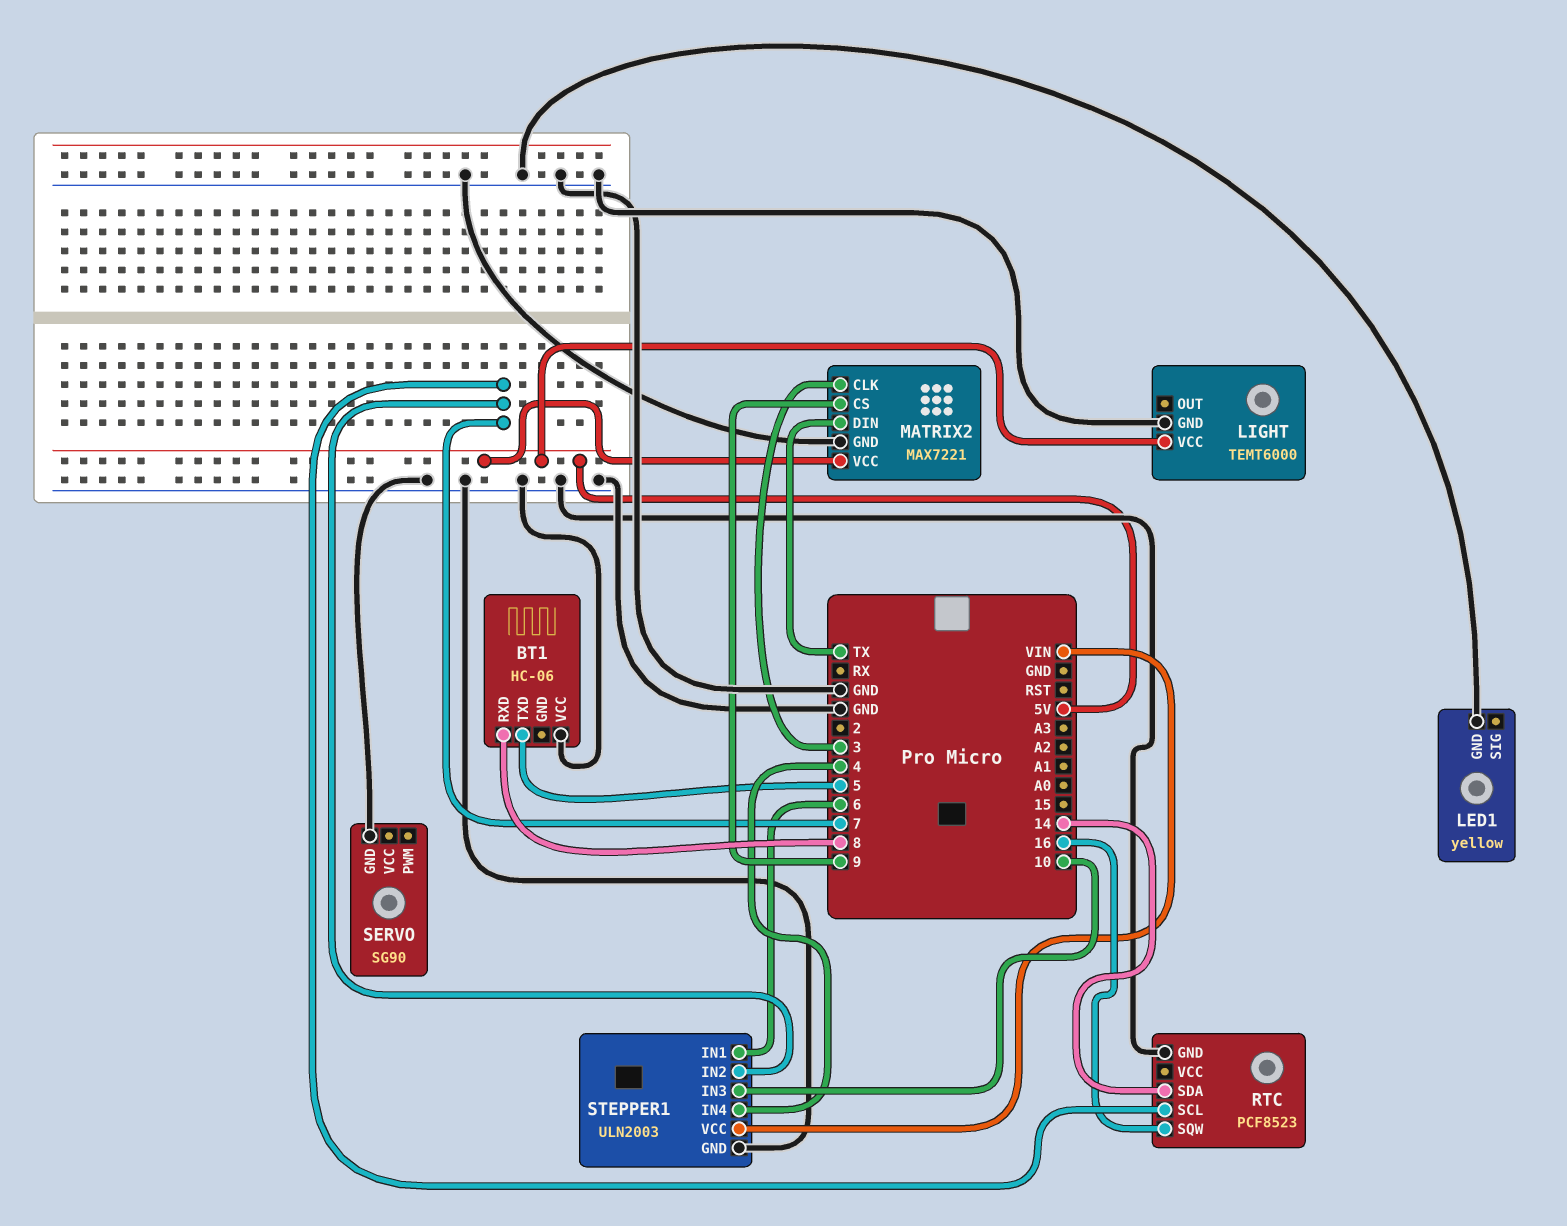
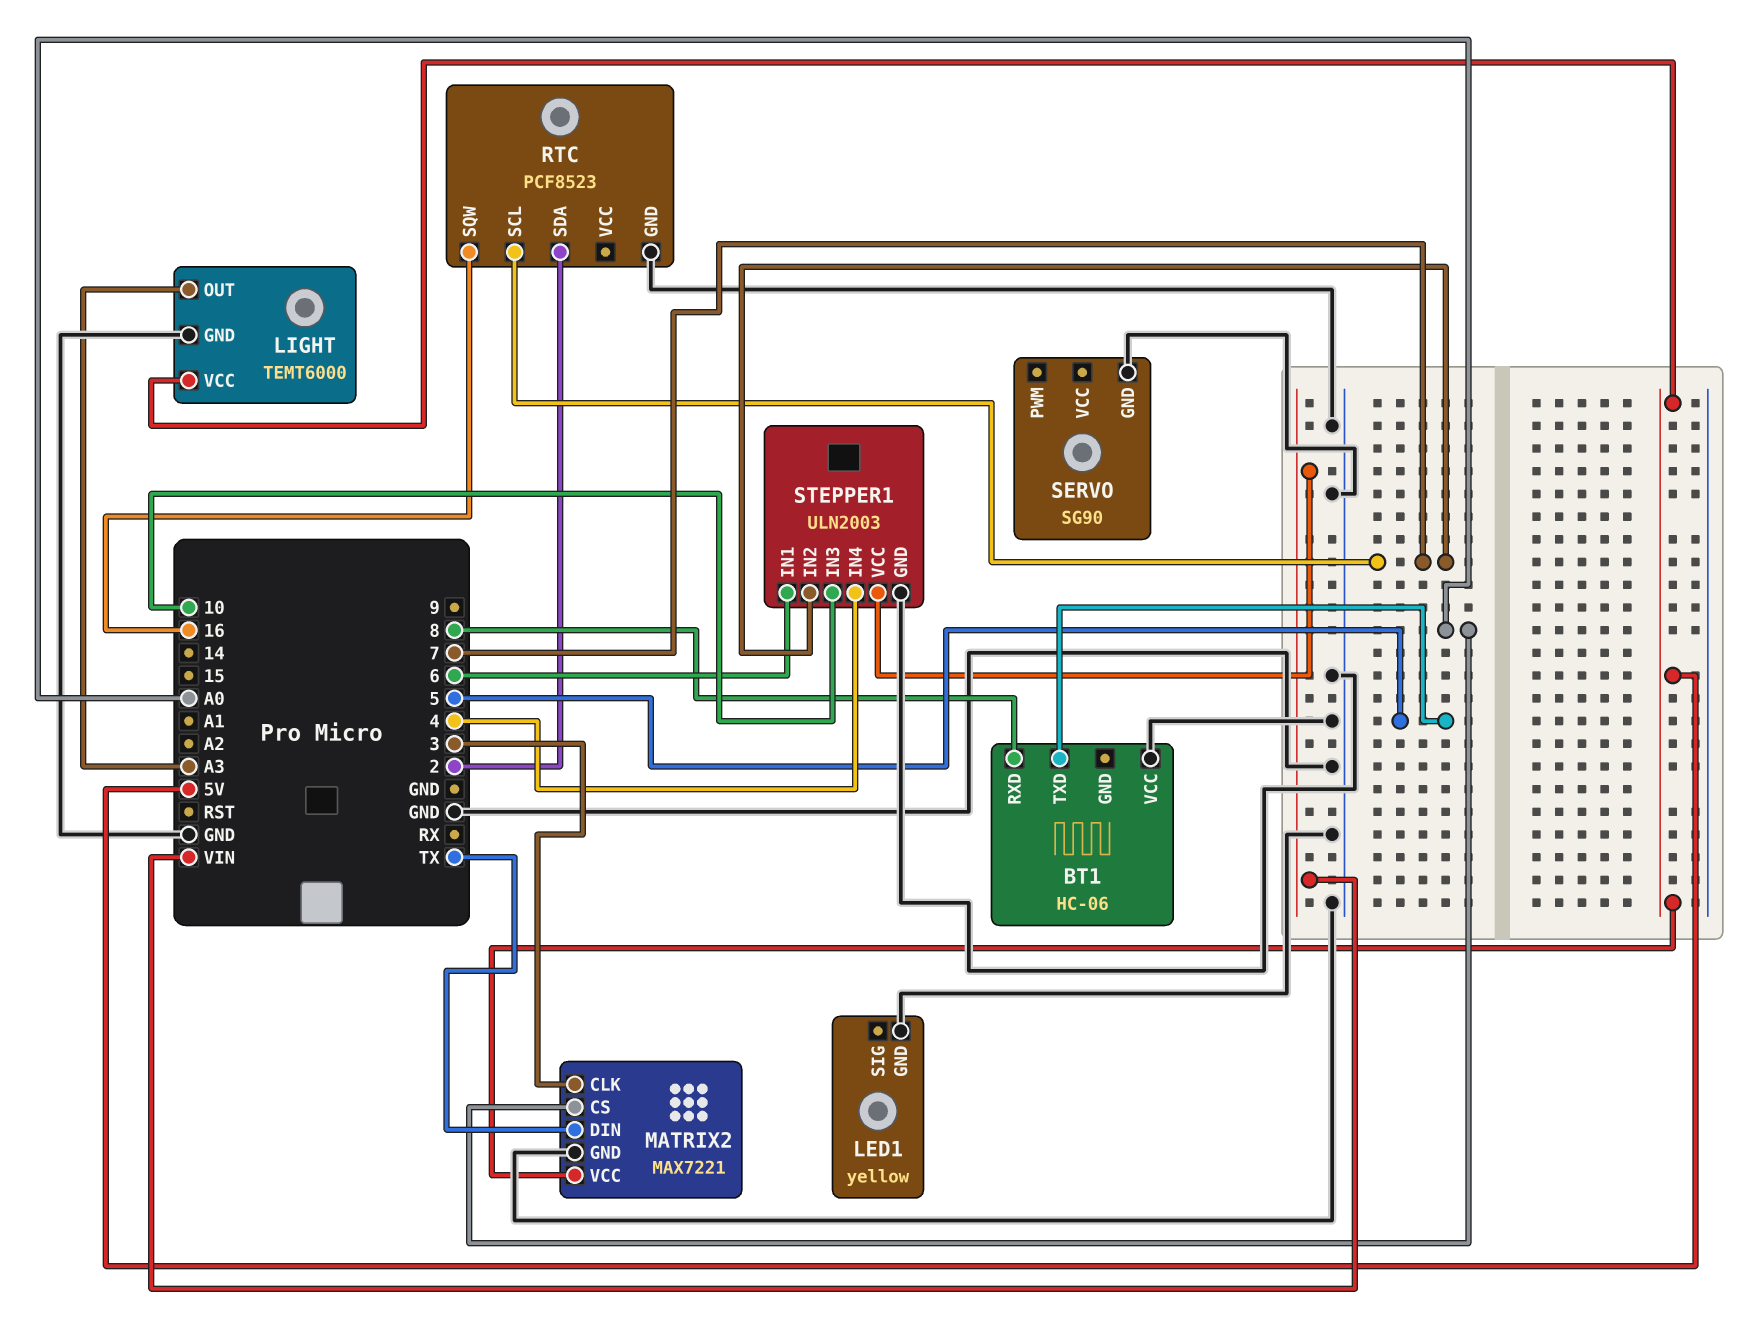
LIGHT pin OUT: none -> A3
MATRIX2 pin CS: 9 -> A0
RTC pin SDA: 14 -> 2

